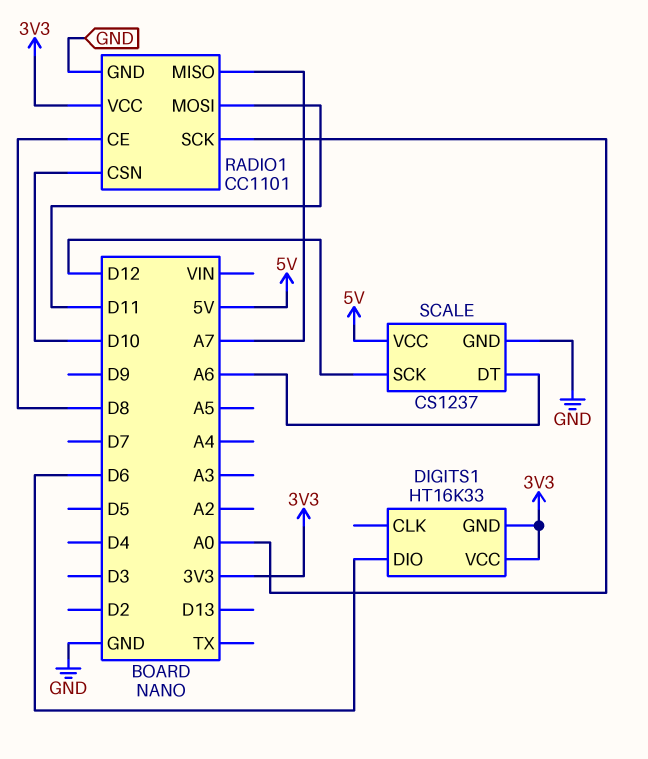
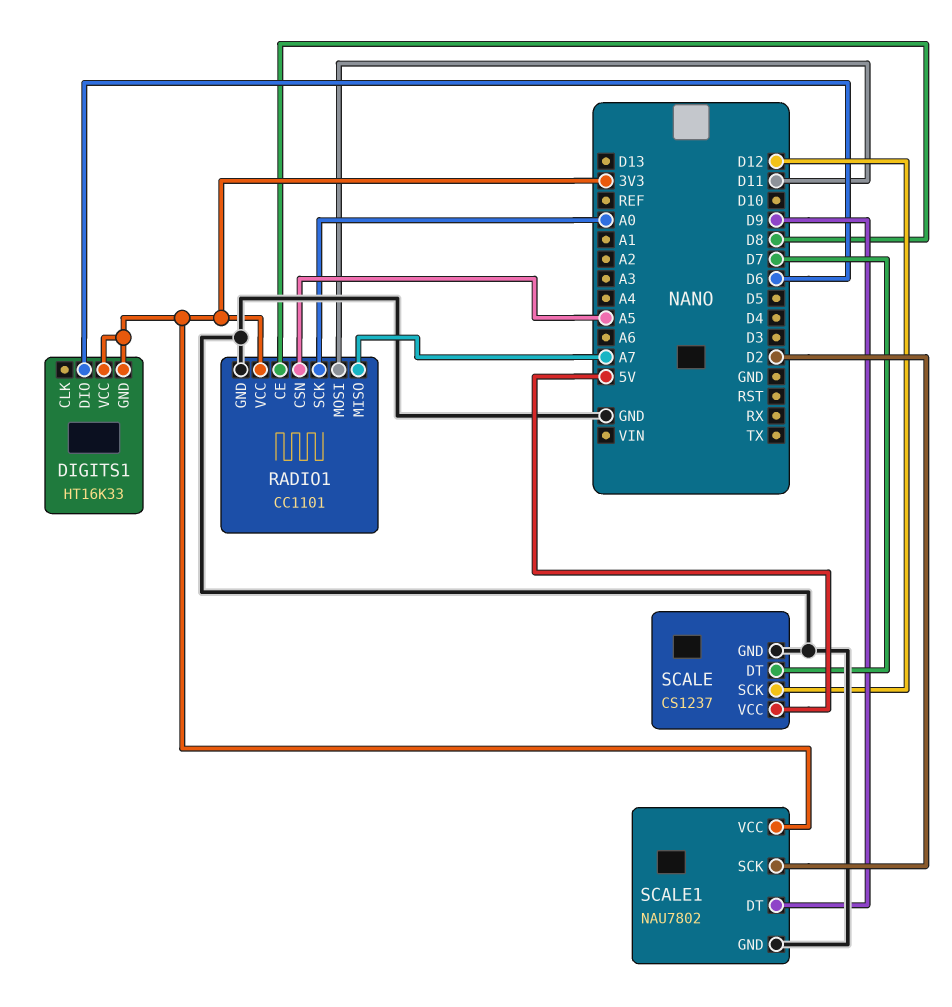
RADIO1 pin CSN: D10 -> A5
SCALE pin DT: A6 -> D7
SCALE1: none -> NAU7802
SCALE1 pin DT: none -> D9
SCALE1 pin GND: none -> GND
SCALE1 pin SCK: none -> D2
SCALE1 pin VCC: none -> 3V3

